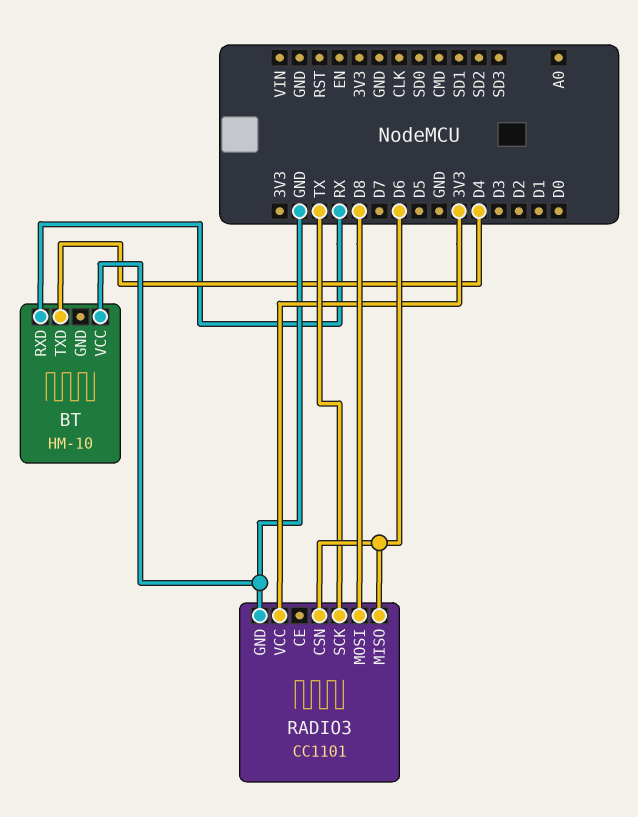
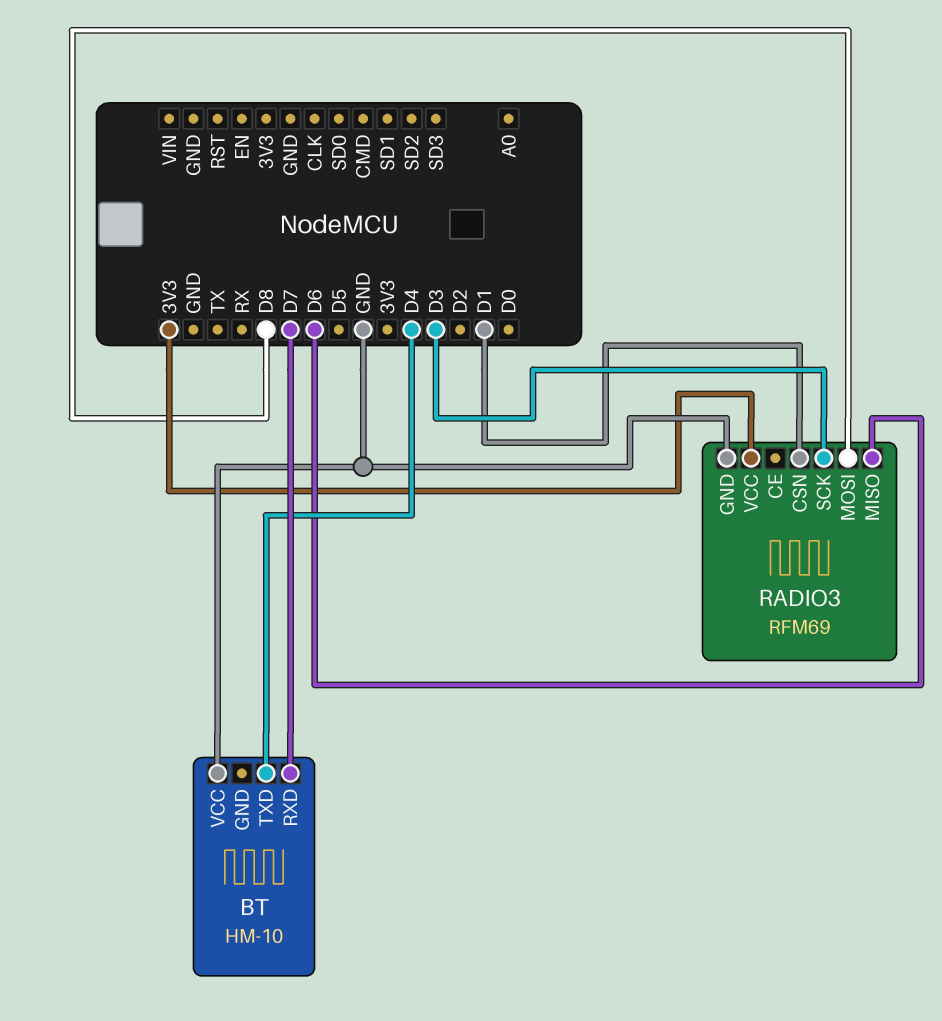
BT pin RXD: RX -> D7
RADIO3: CC1101 -> RFM69
RADIO3 pin CSN: D6 -> D1
RADIO3 pin SCK: TX -> D3

